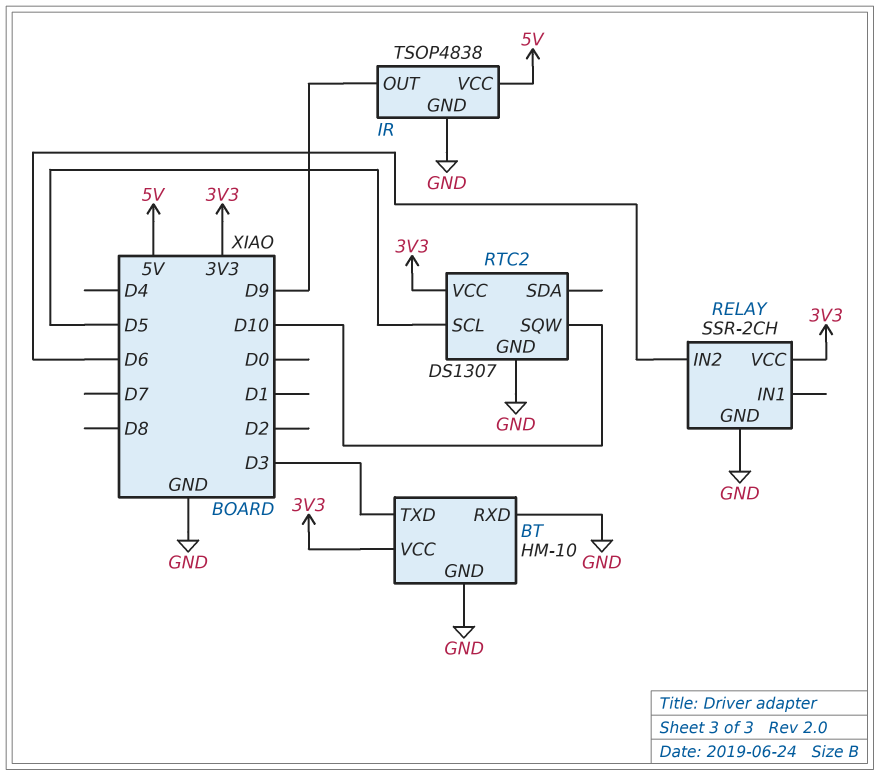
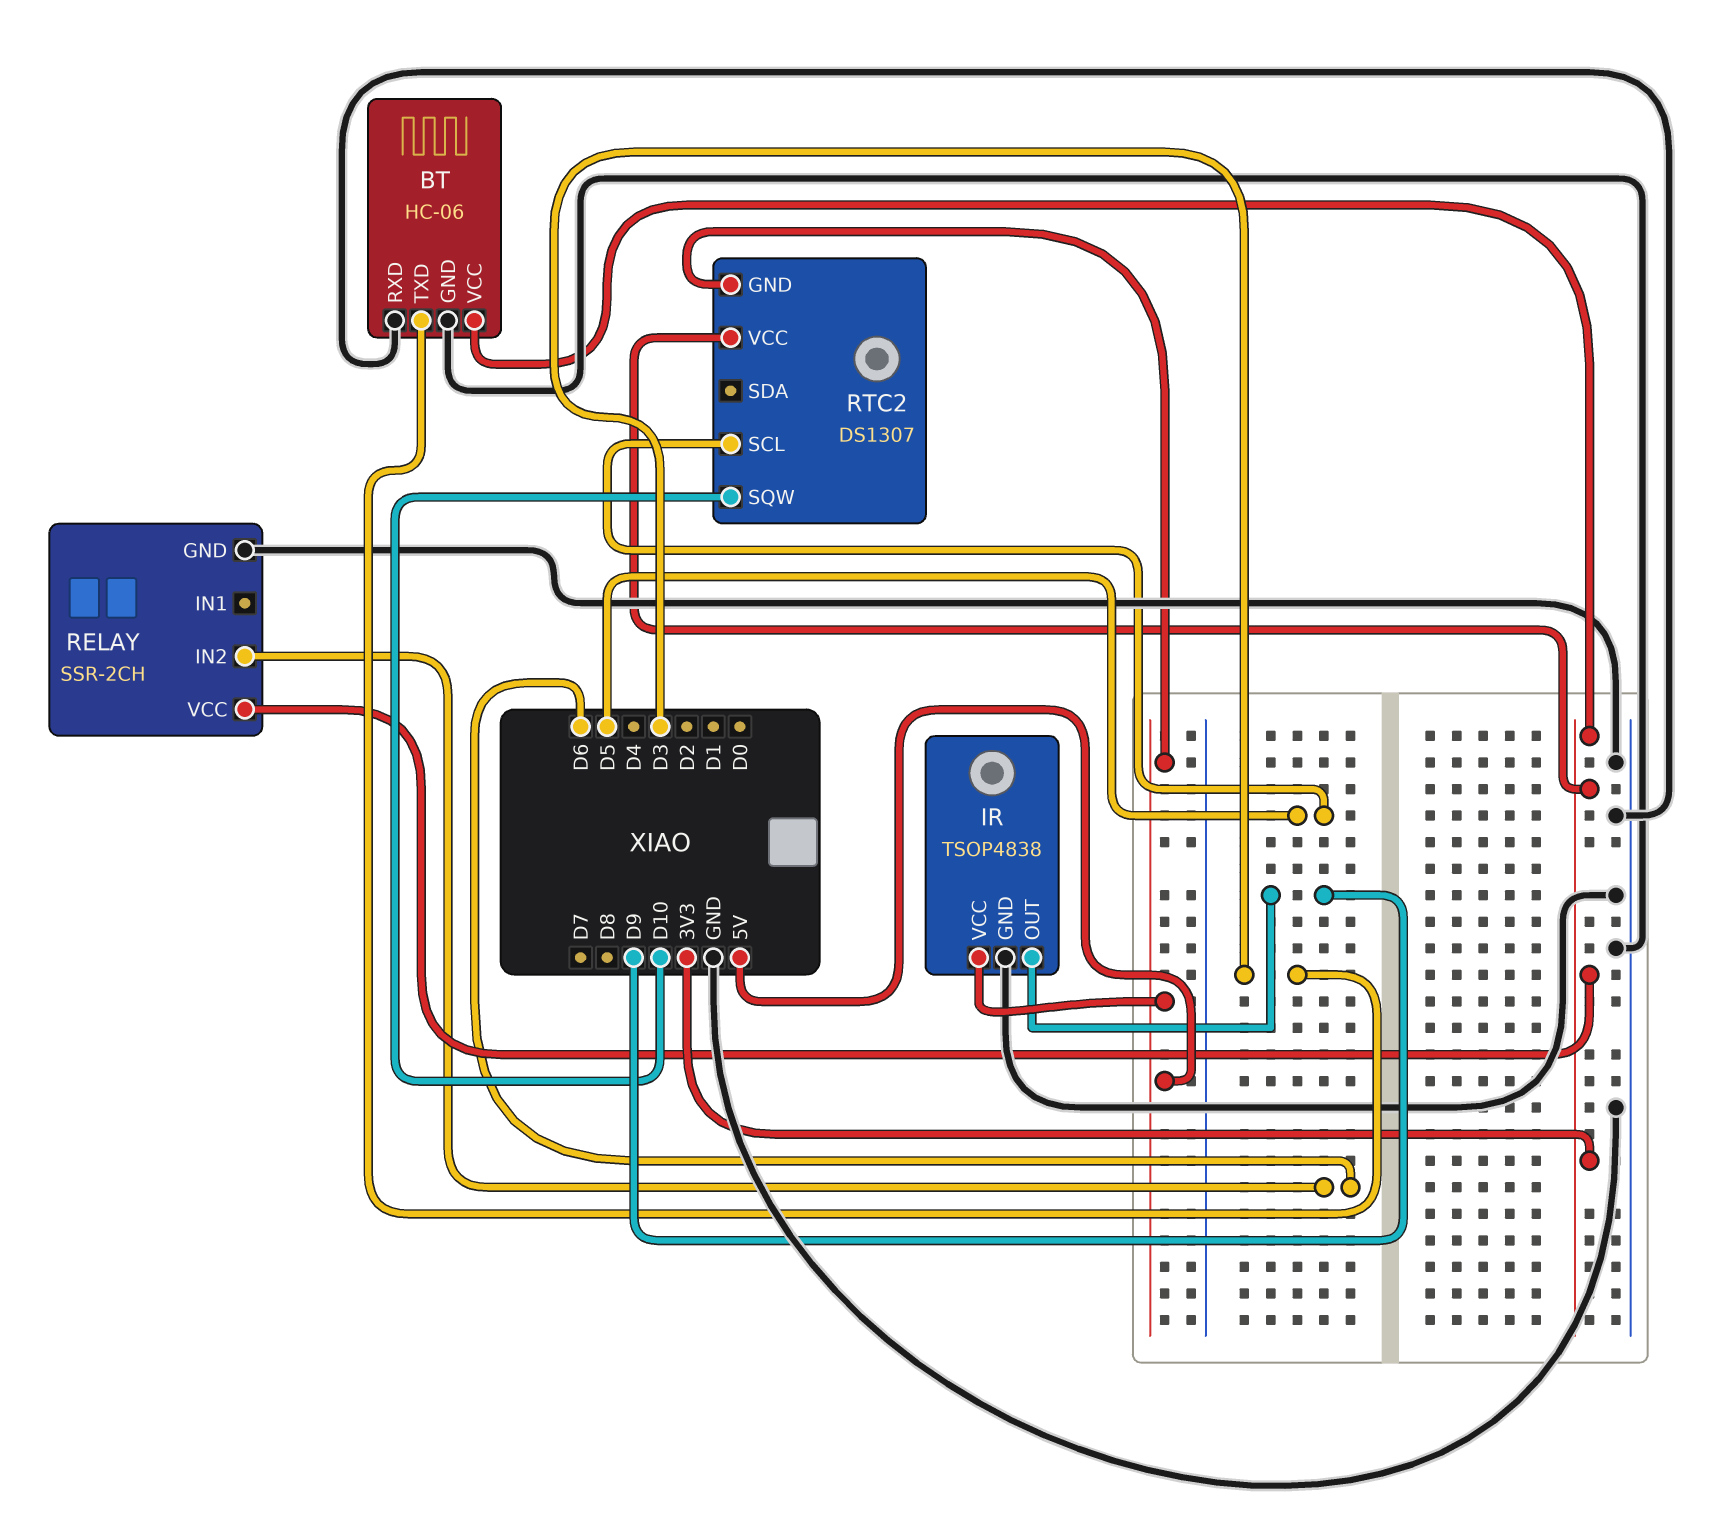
BT: HM-10 -> HC-06
RTC2 pin GND: GND -> 5V

